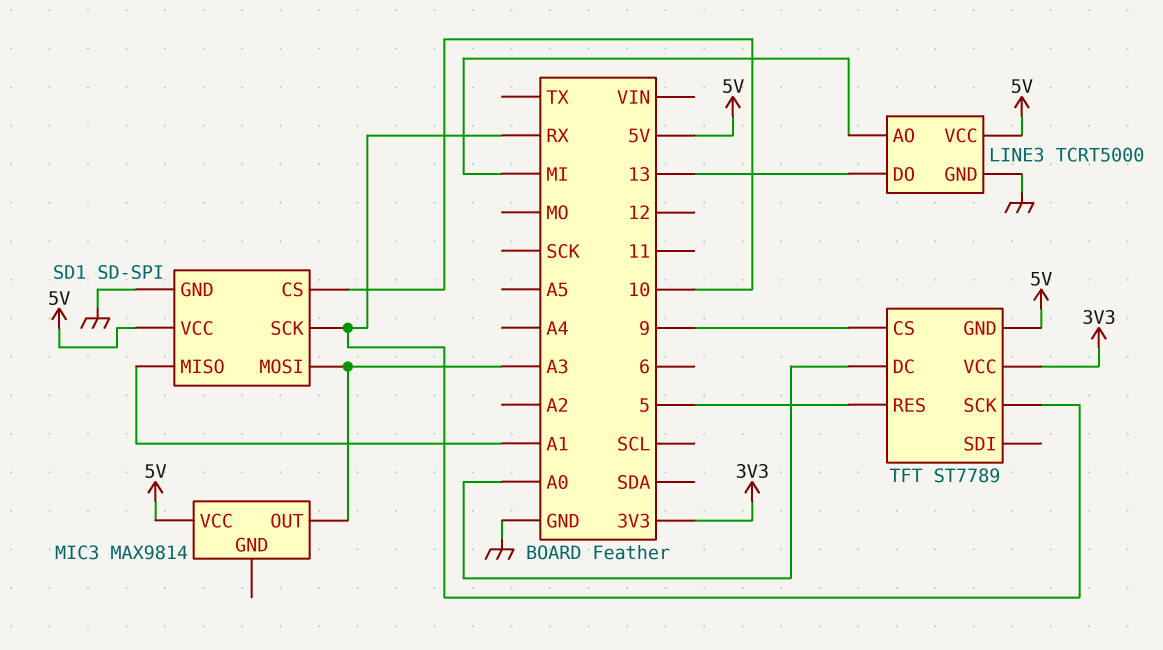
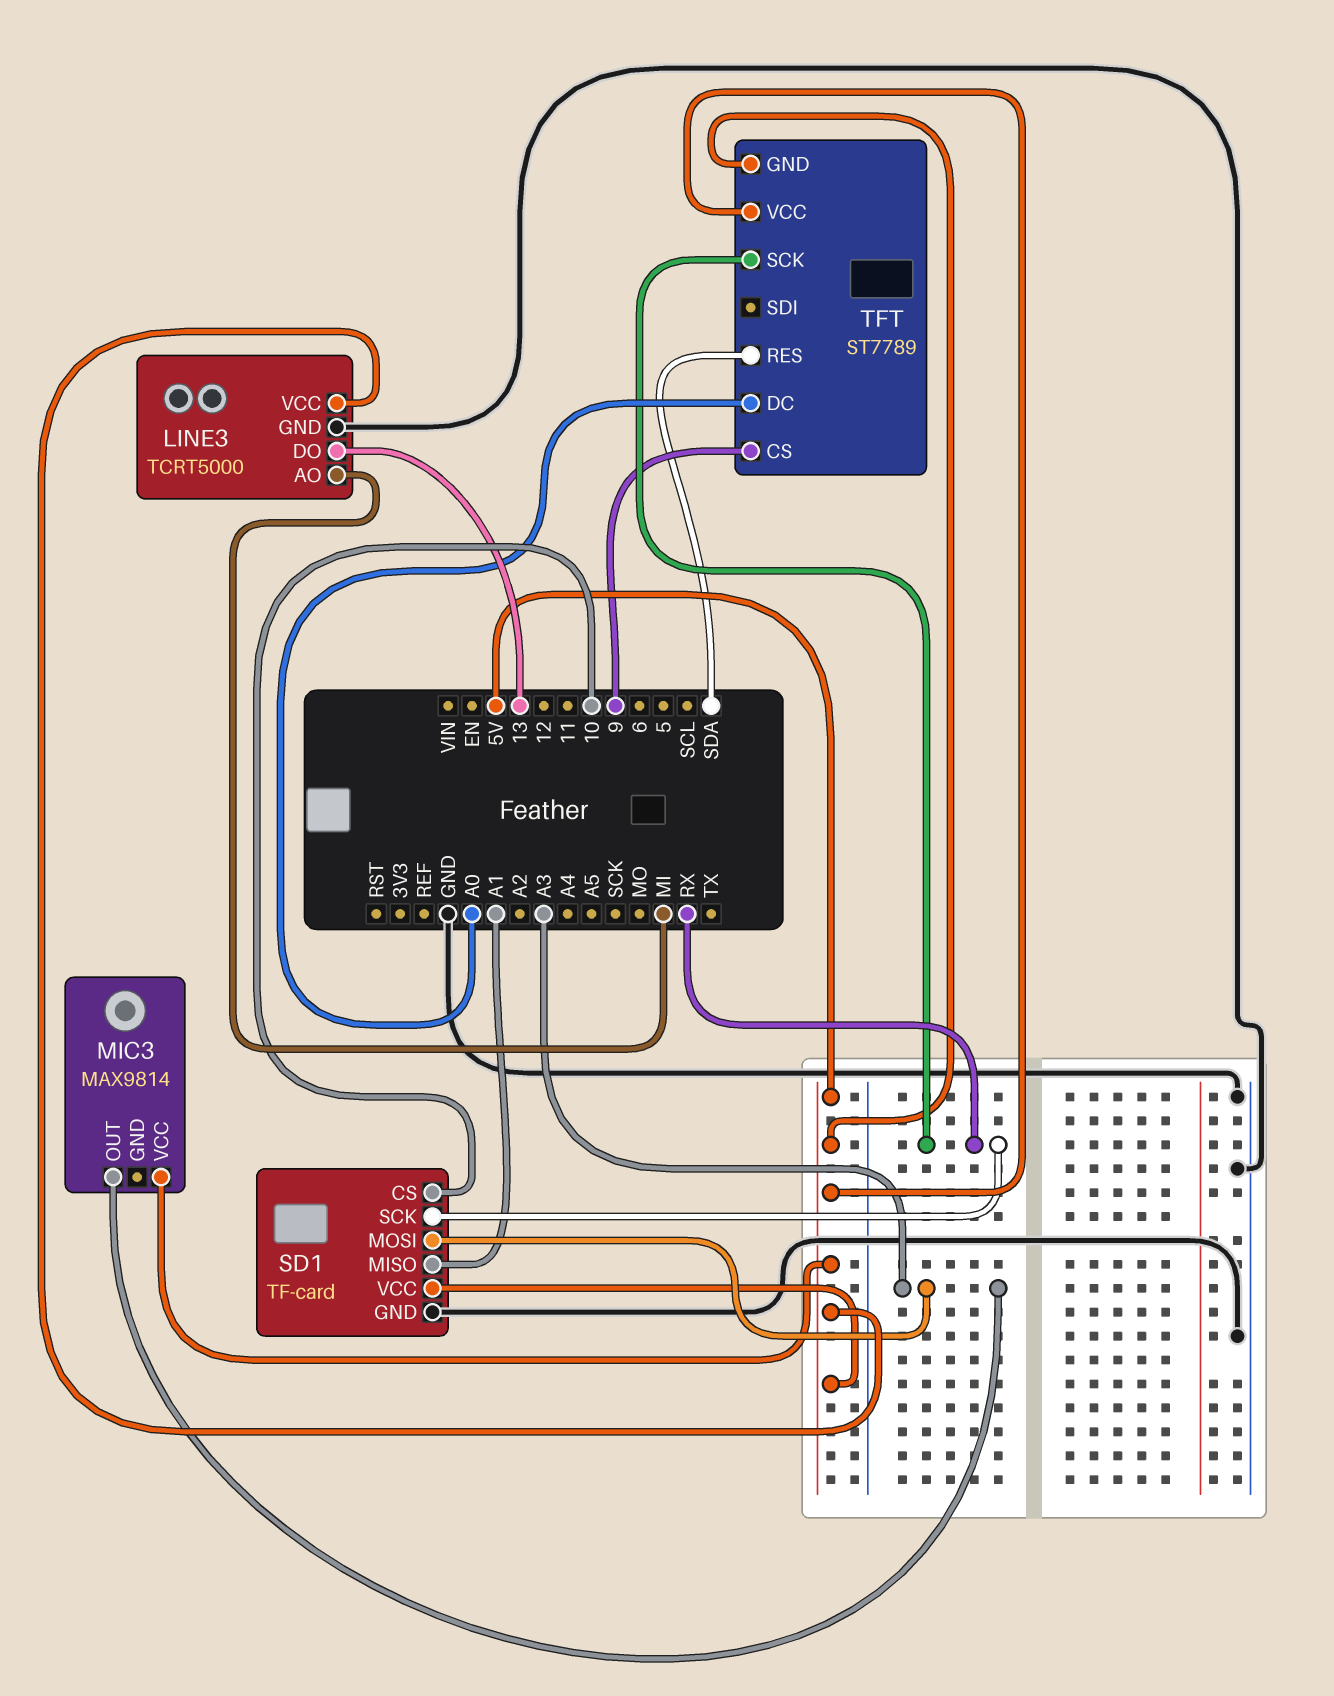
SD1: SD-SPI -> TF-card
TFT pin RES: 5 -> SDA
TFT pin VCC: 3V3 -> 5V

